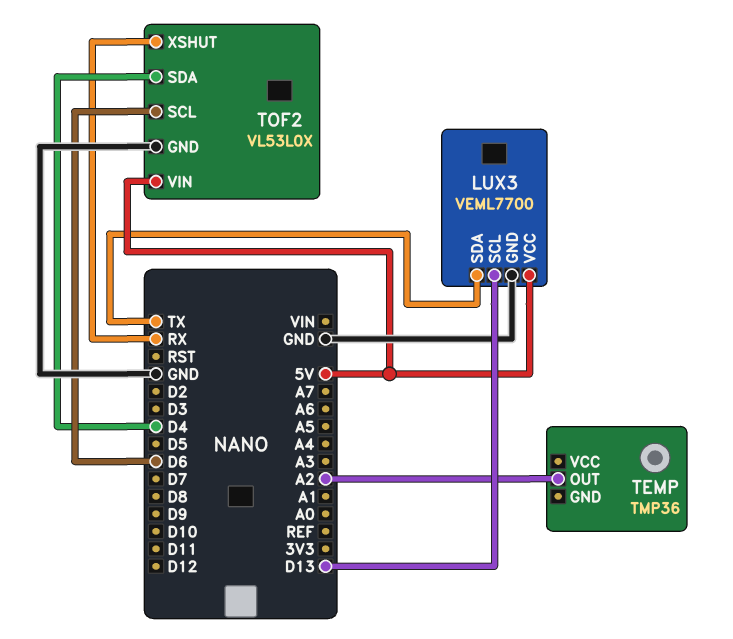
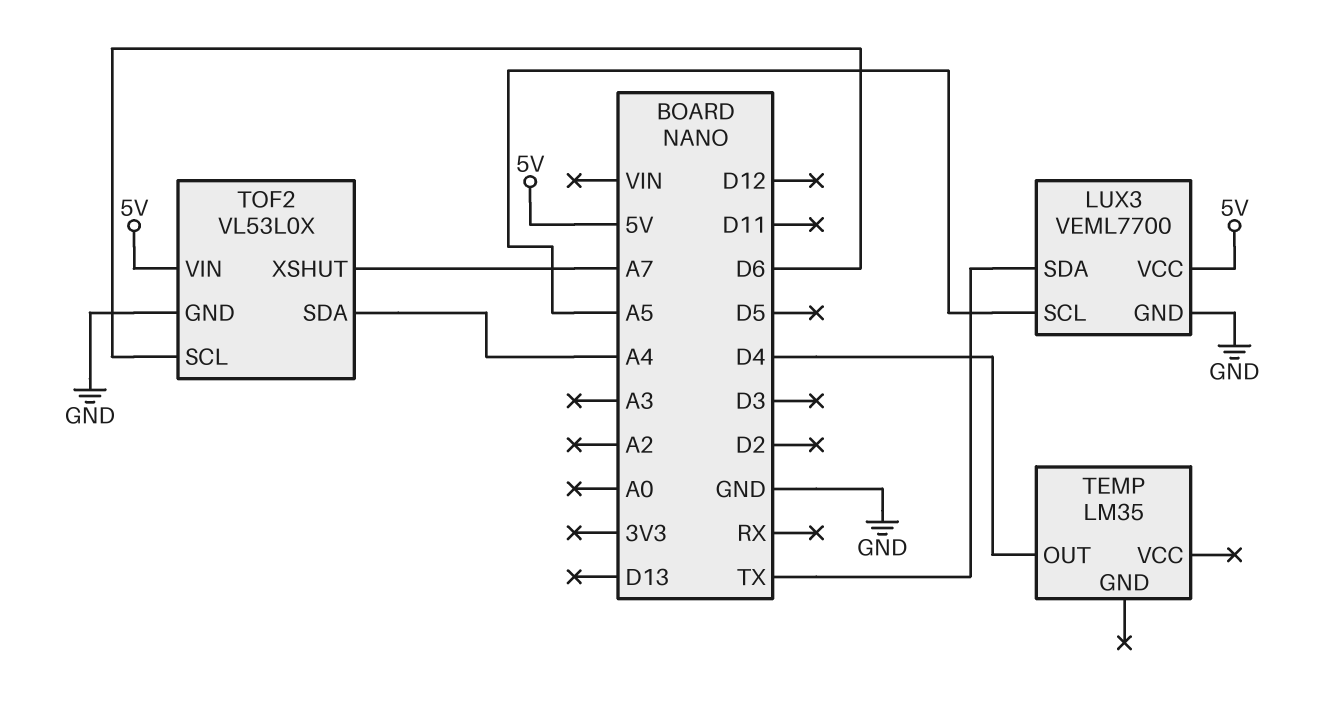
LUX3 pin SCL: D13 -> A5
TEMP: TMP36 -> LM35
TEMP pin OUT: A2 -> D4
TOF2 pin SDA: D4 -> A4
TOF2 pin XSHUT: RX -> A7

